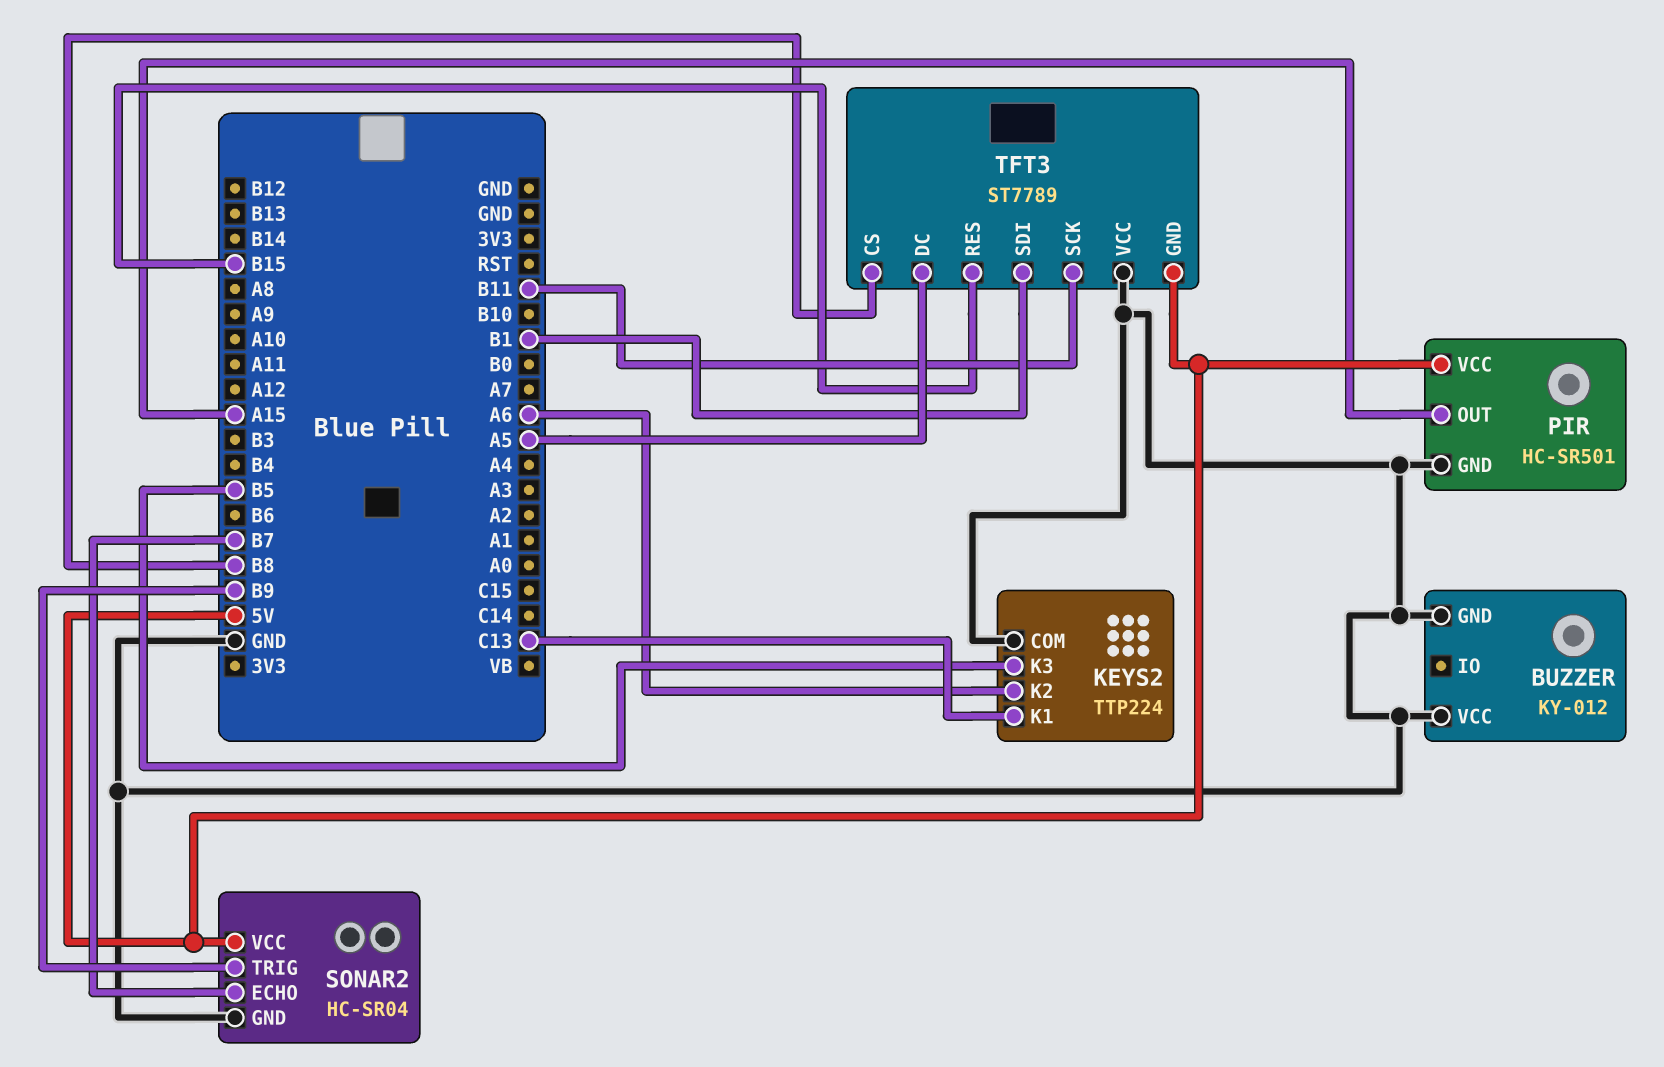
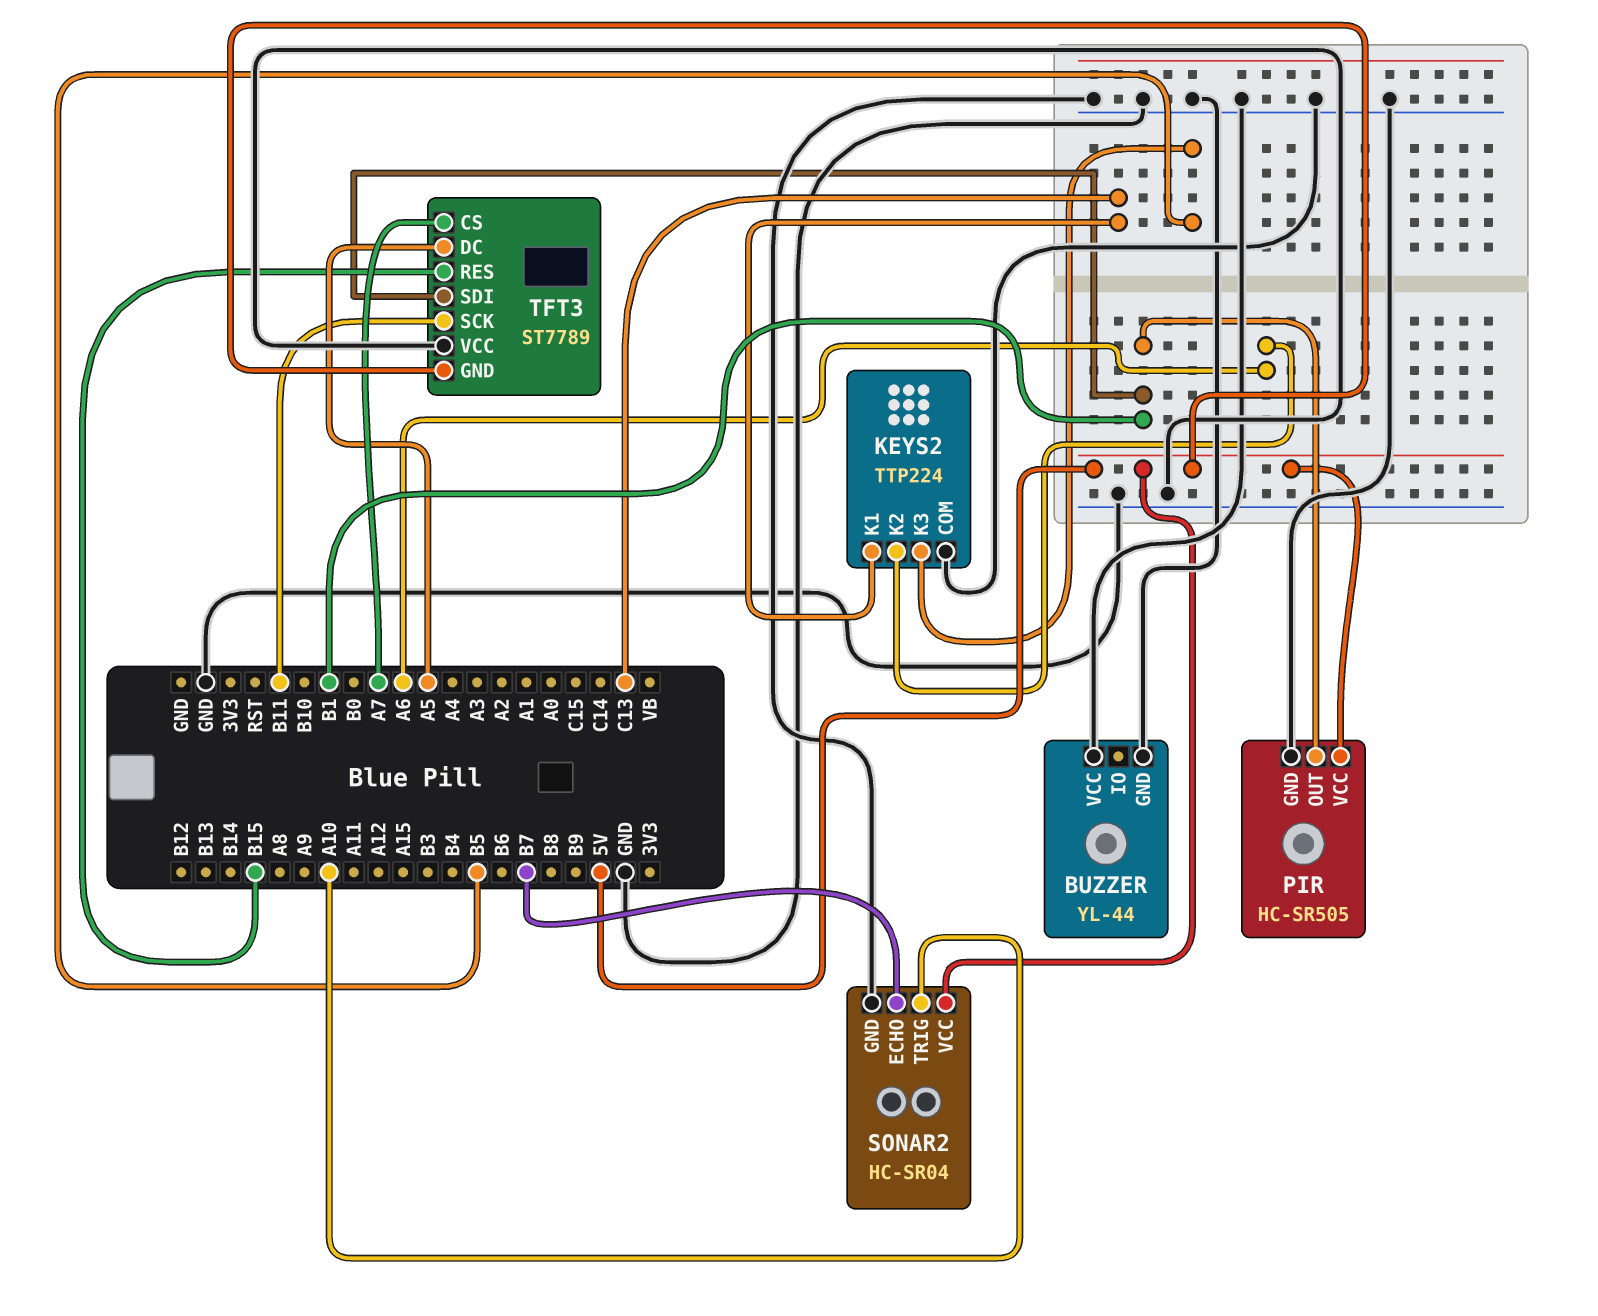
BUZZER: KY-012 -> YL-44
PIR: HC-SR501 -> HC-SR505
PIR pin OUT: A15 -> B1
SONAR2 pin TRIG: B9 -> A10
TFT3 pin CS: B8 -> A7

